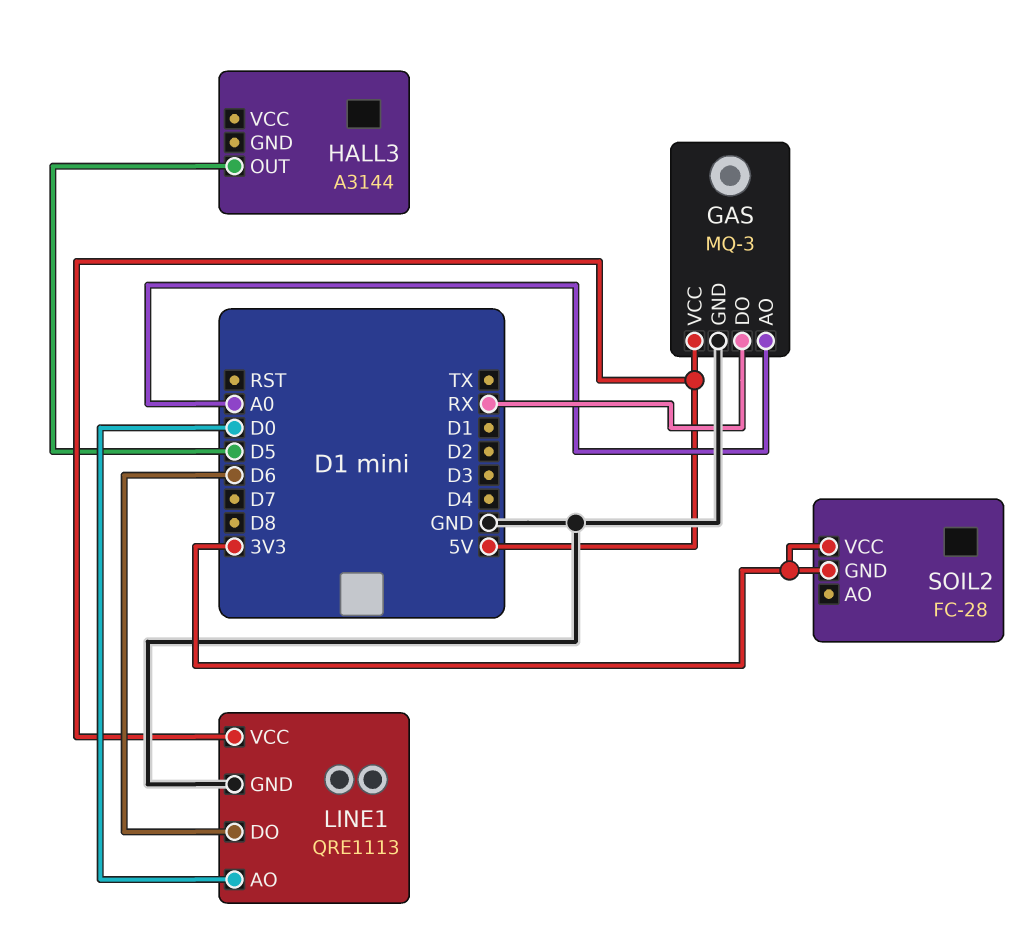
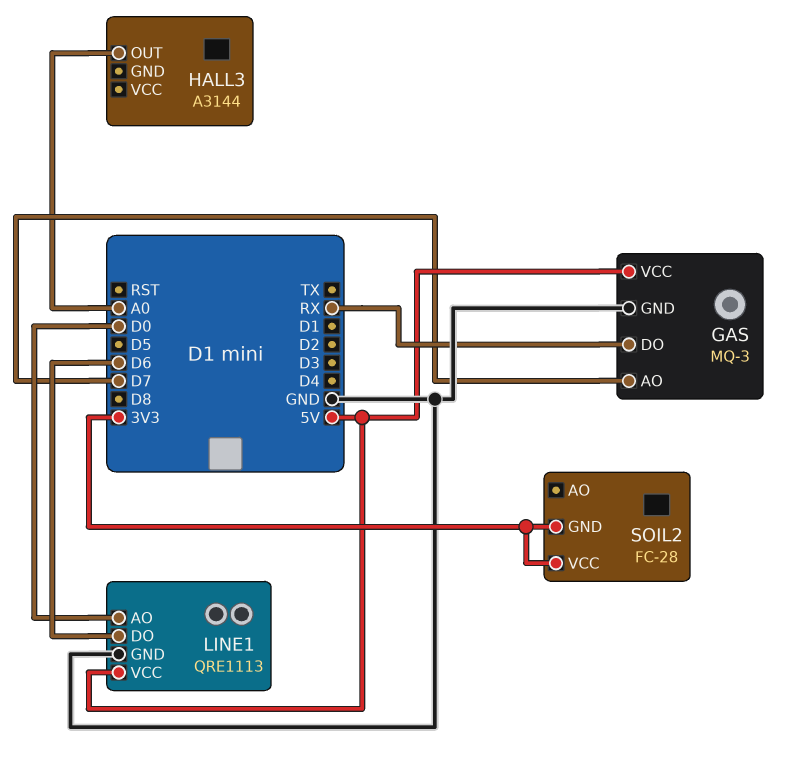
GAS pin AO: A0 -> D7
HALL3 pin OUT: D5 -> A0

